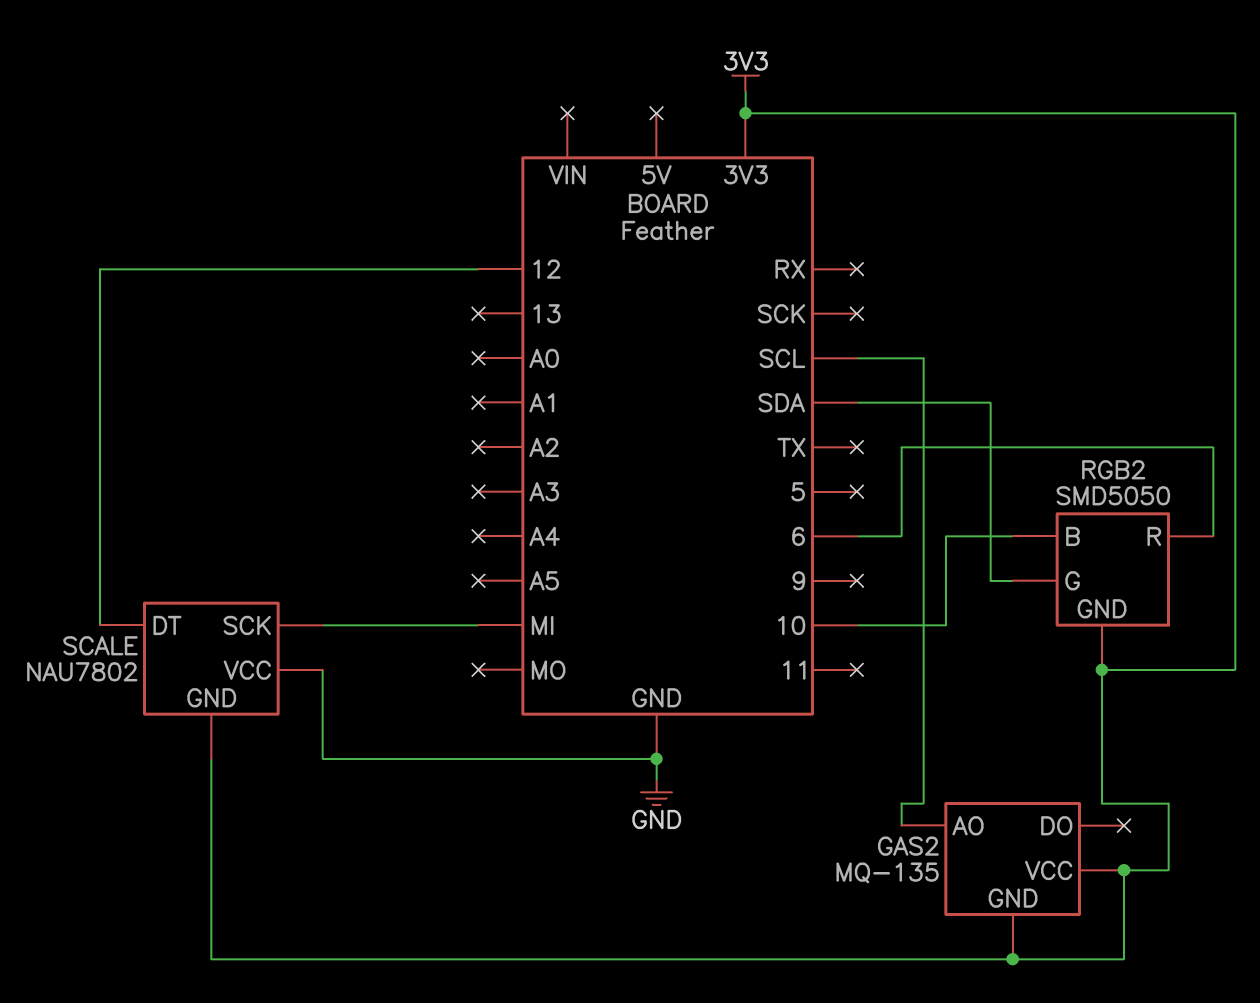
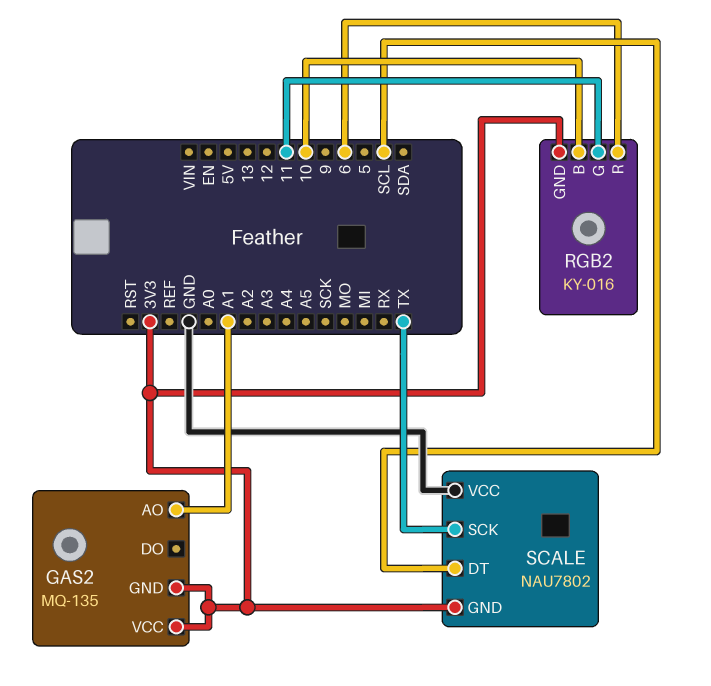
GAS2 pin AO: SCL -> A1
RGB2: SMD5050 -> KY-016
RGB2 pin G: SDA -> 11
SCALE pin DT: 12 -> SCL
SCALE pin SCK: MI -> TX

